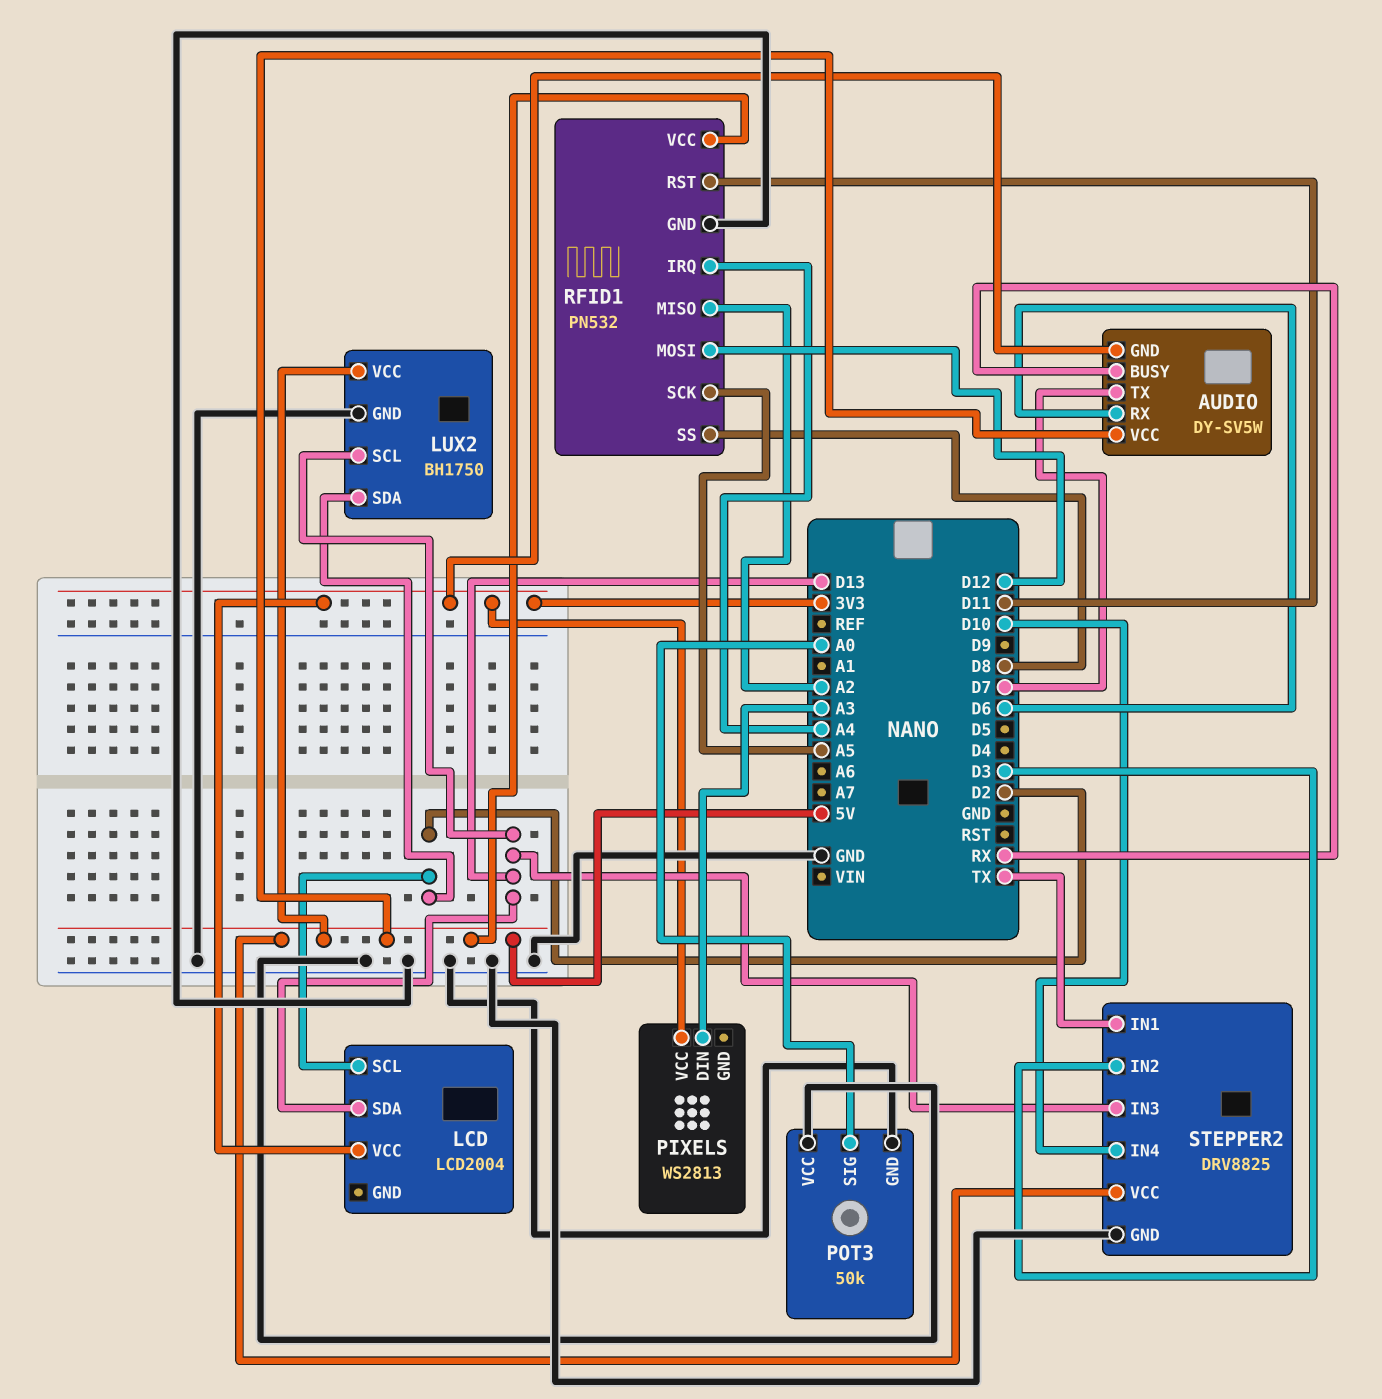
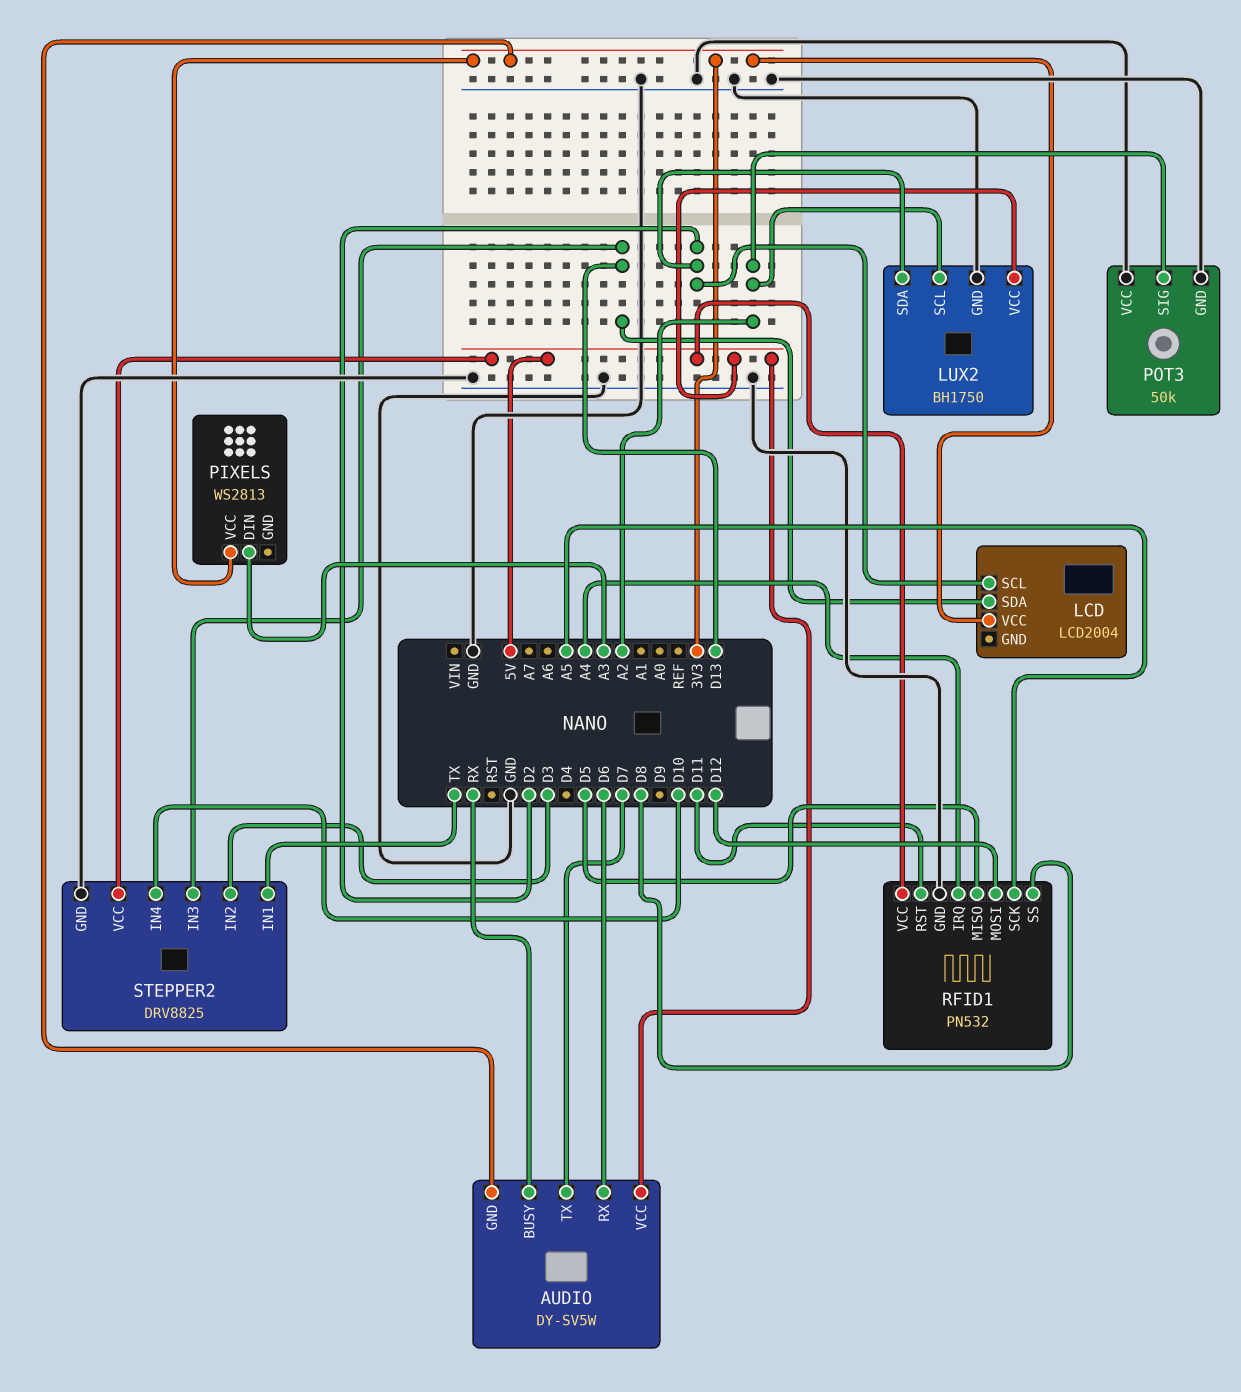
LUX2 pin SCL: D13 -> A2
POT3 pin SIG: A0 -> A2
RFID1 pin MISO: A2 -> D5

